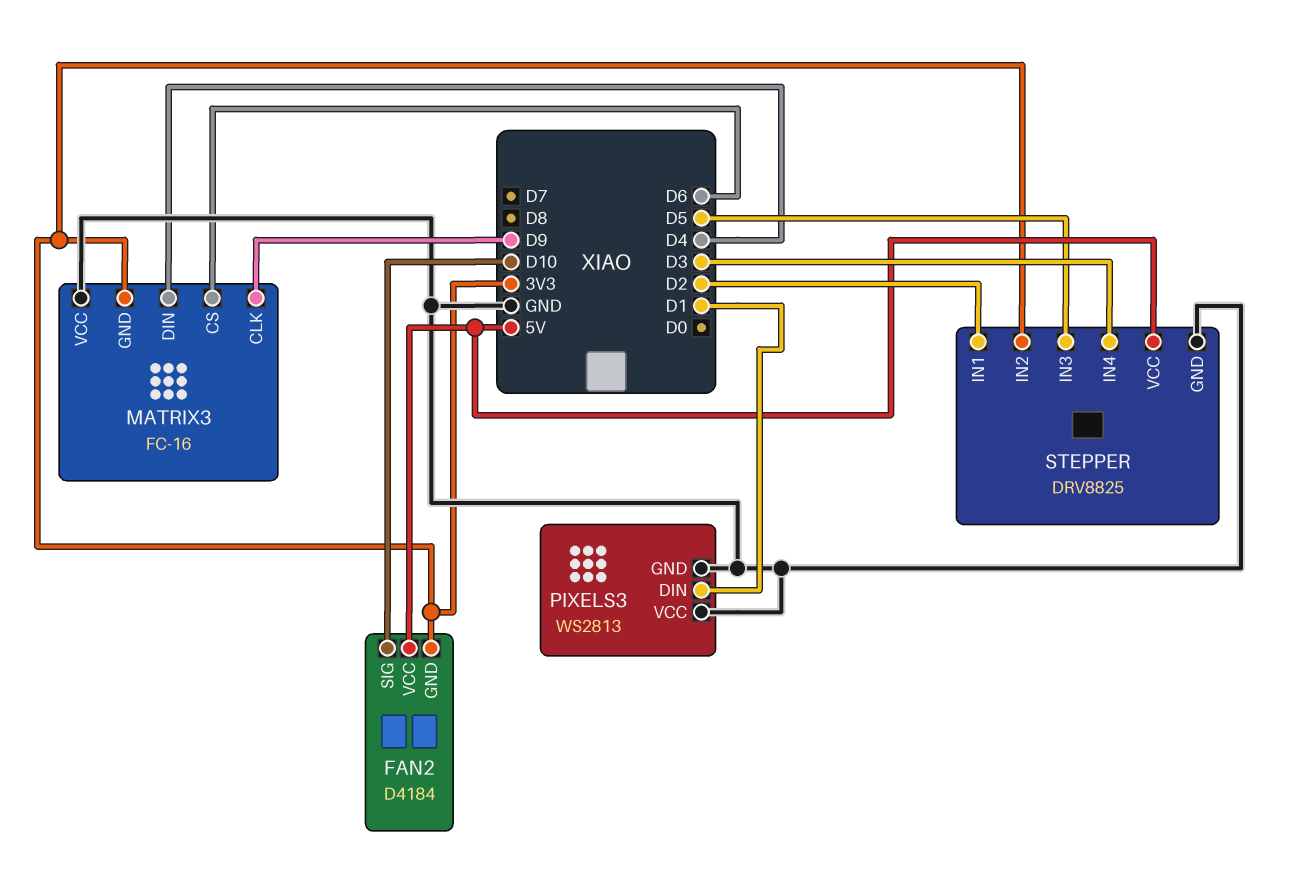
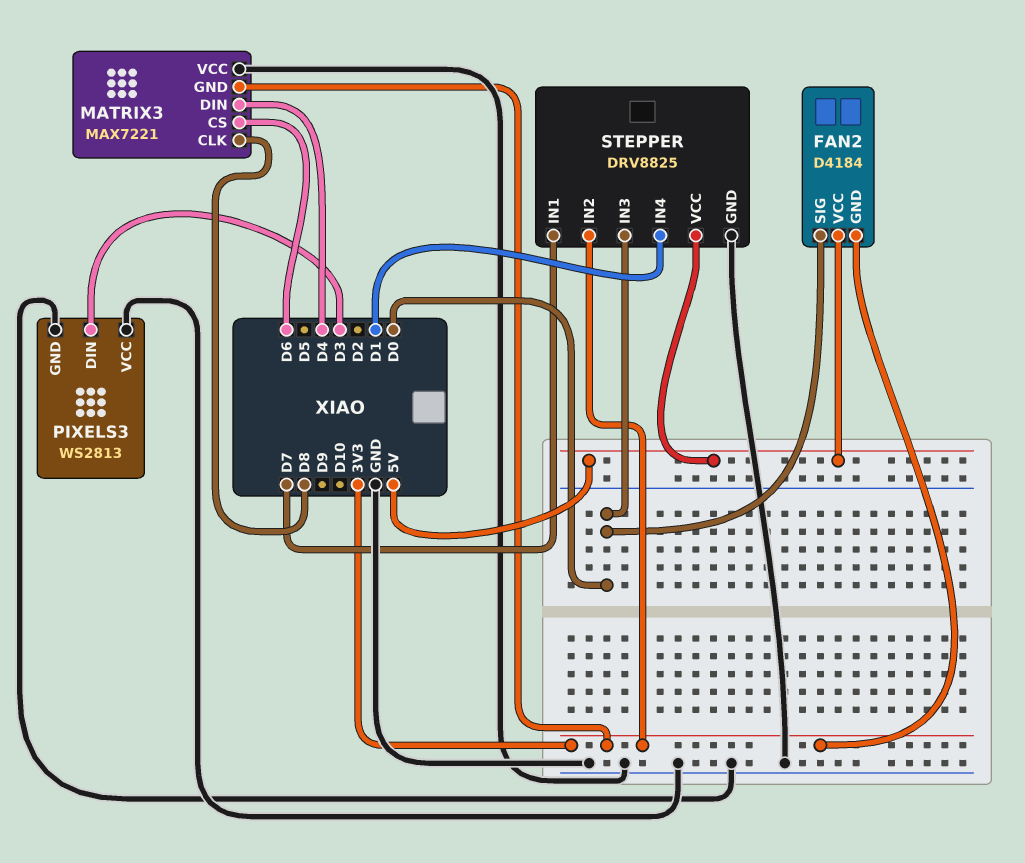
FAN2 pin SIG: D10 -> D0
MATRIX3: FC-16 -> MAX7221
MATRIX3 pin CLK: D9 -> D8
PIXELS3 pin DIN: D1 -> D3
STEPPER pin IN1: D2 -> D7
STEPPER pin IN3: D5 -> D0
STEPPER pin IN4: D3 -> D1

